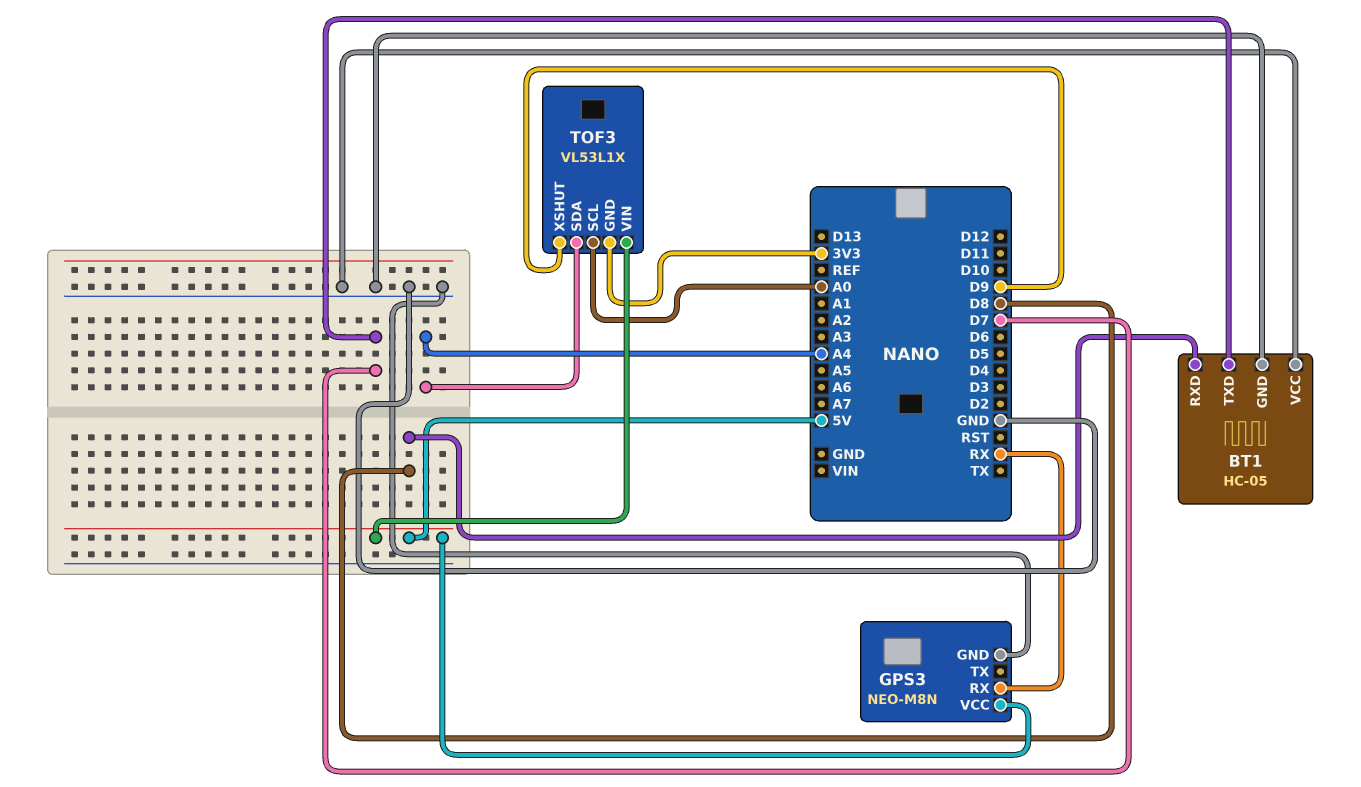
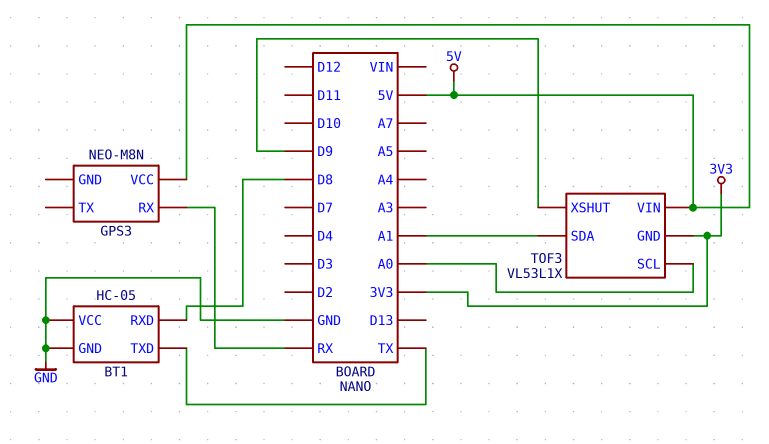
BT1 pin TXD: D7 -> TX
GPS3 pin GND: GND -> none
TOF3 pin SDA: A4 -> A1

